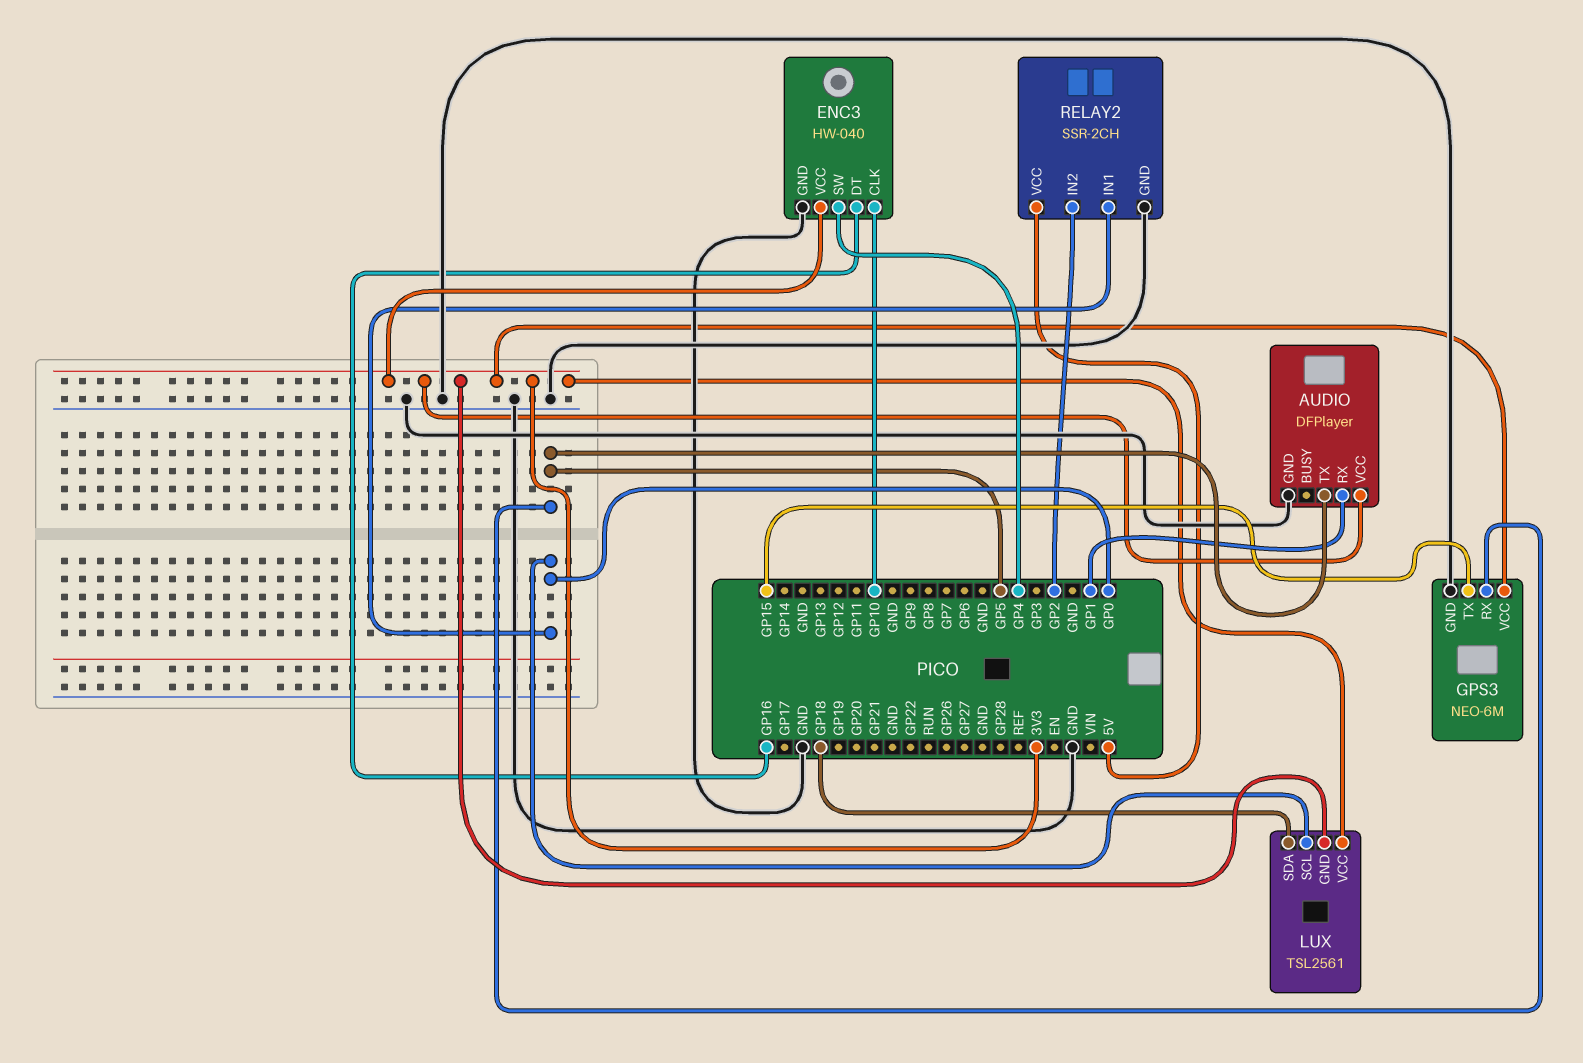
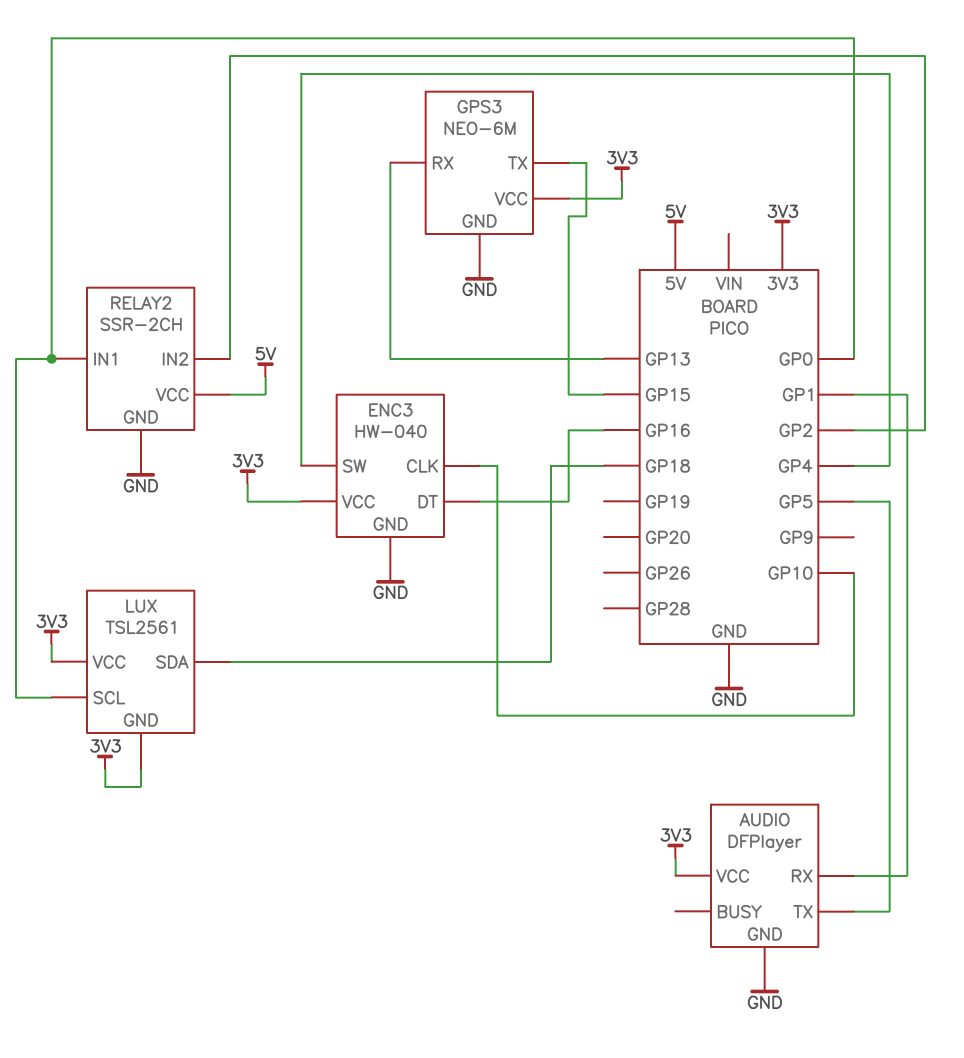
GPS3 pin RX: GP5 -> GP13

